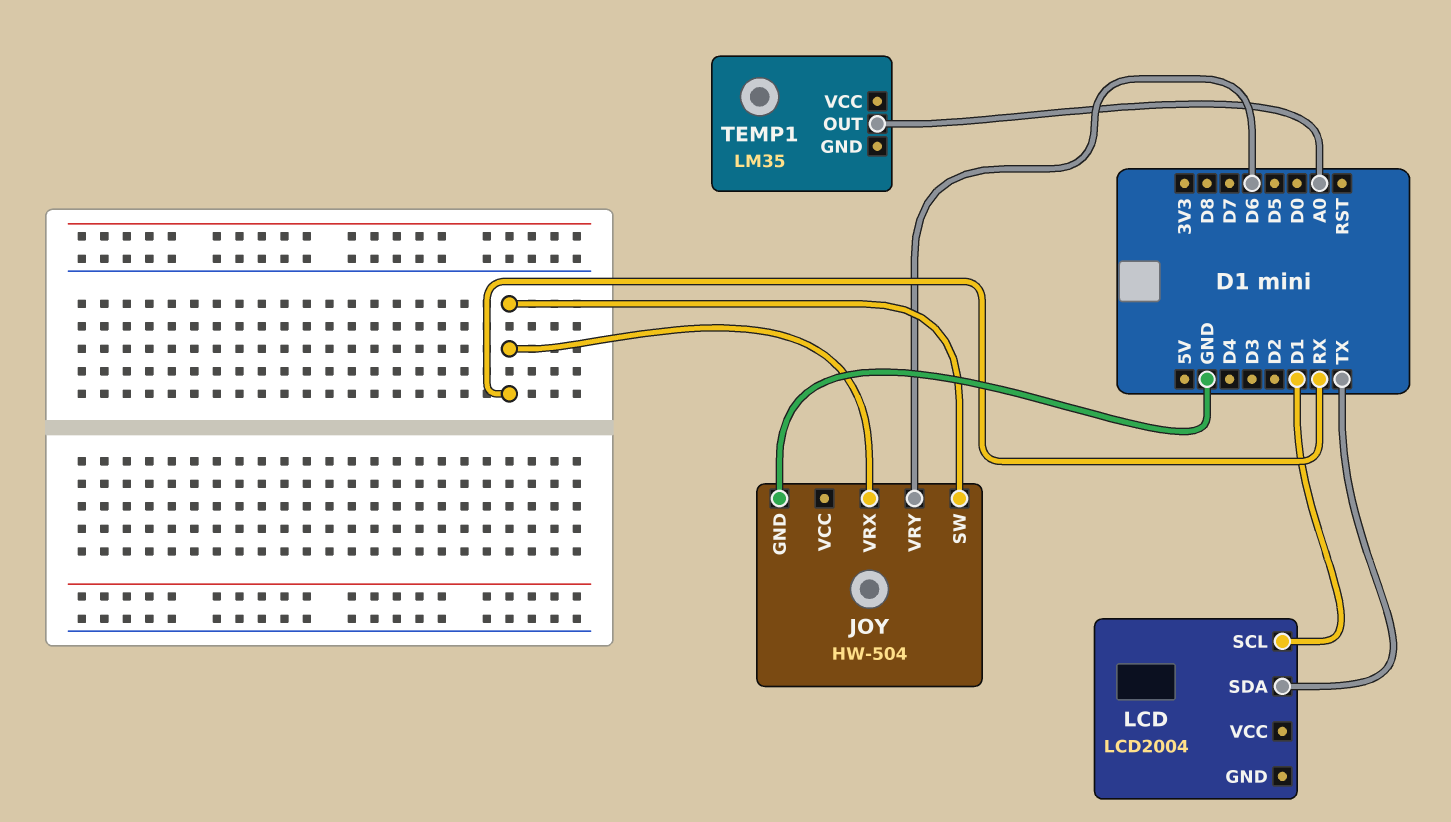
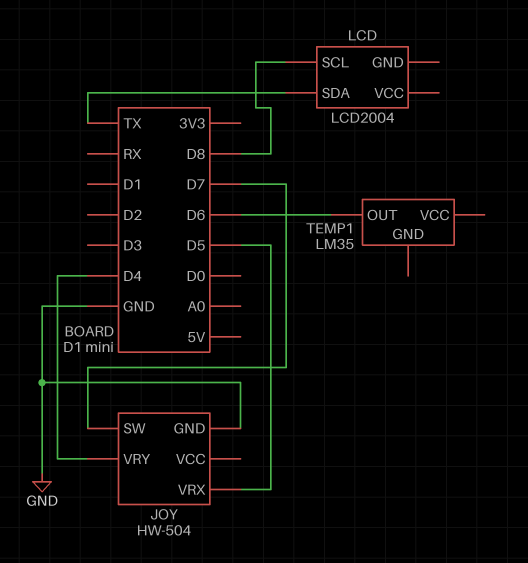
JOY pin SW: RX -> D7
JOY pin VRX: RX -> D5
JOY pin VRY: D6 -> D4
LCD pin SCL: D1 -> D8
TEMP1 pin OUT: A0 -> D6

